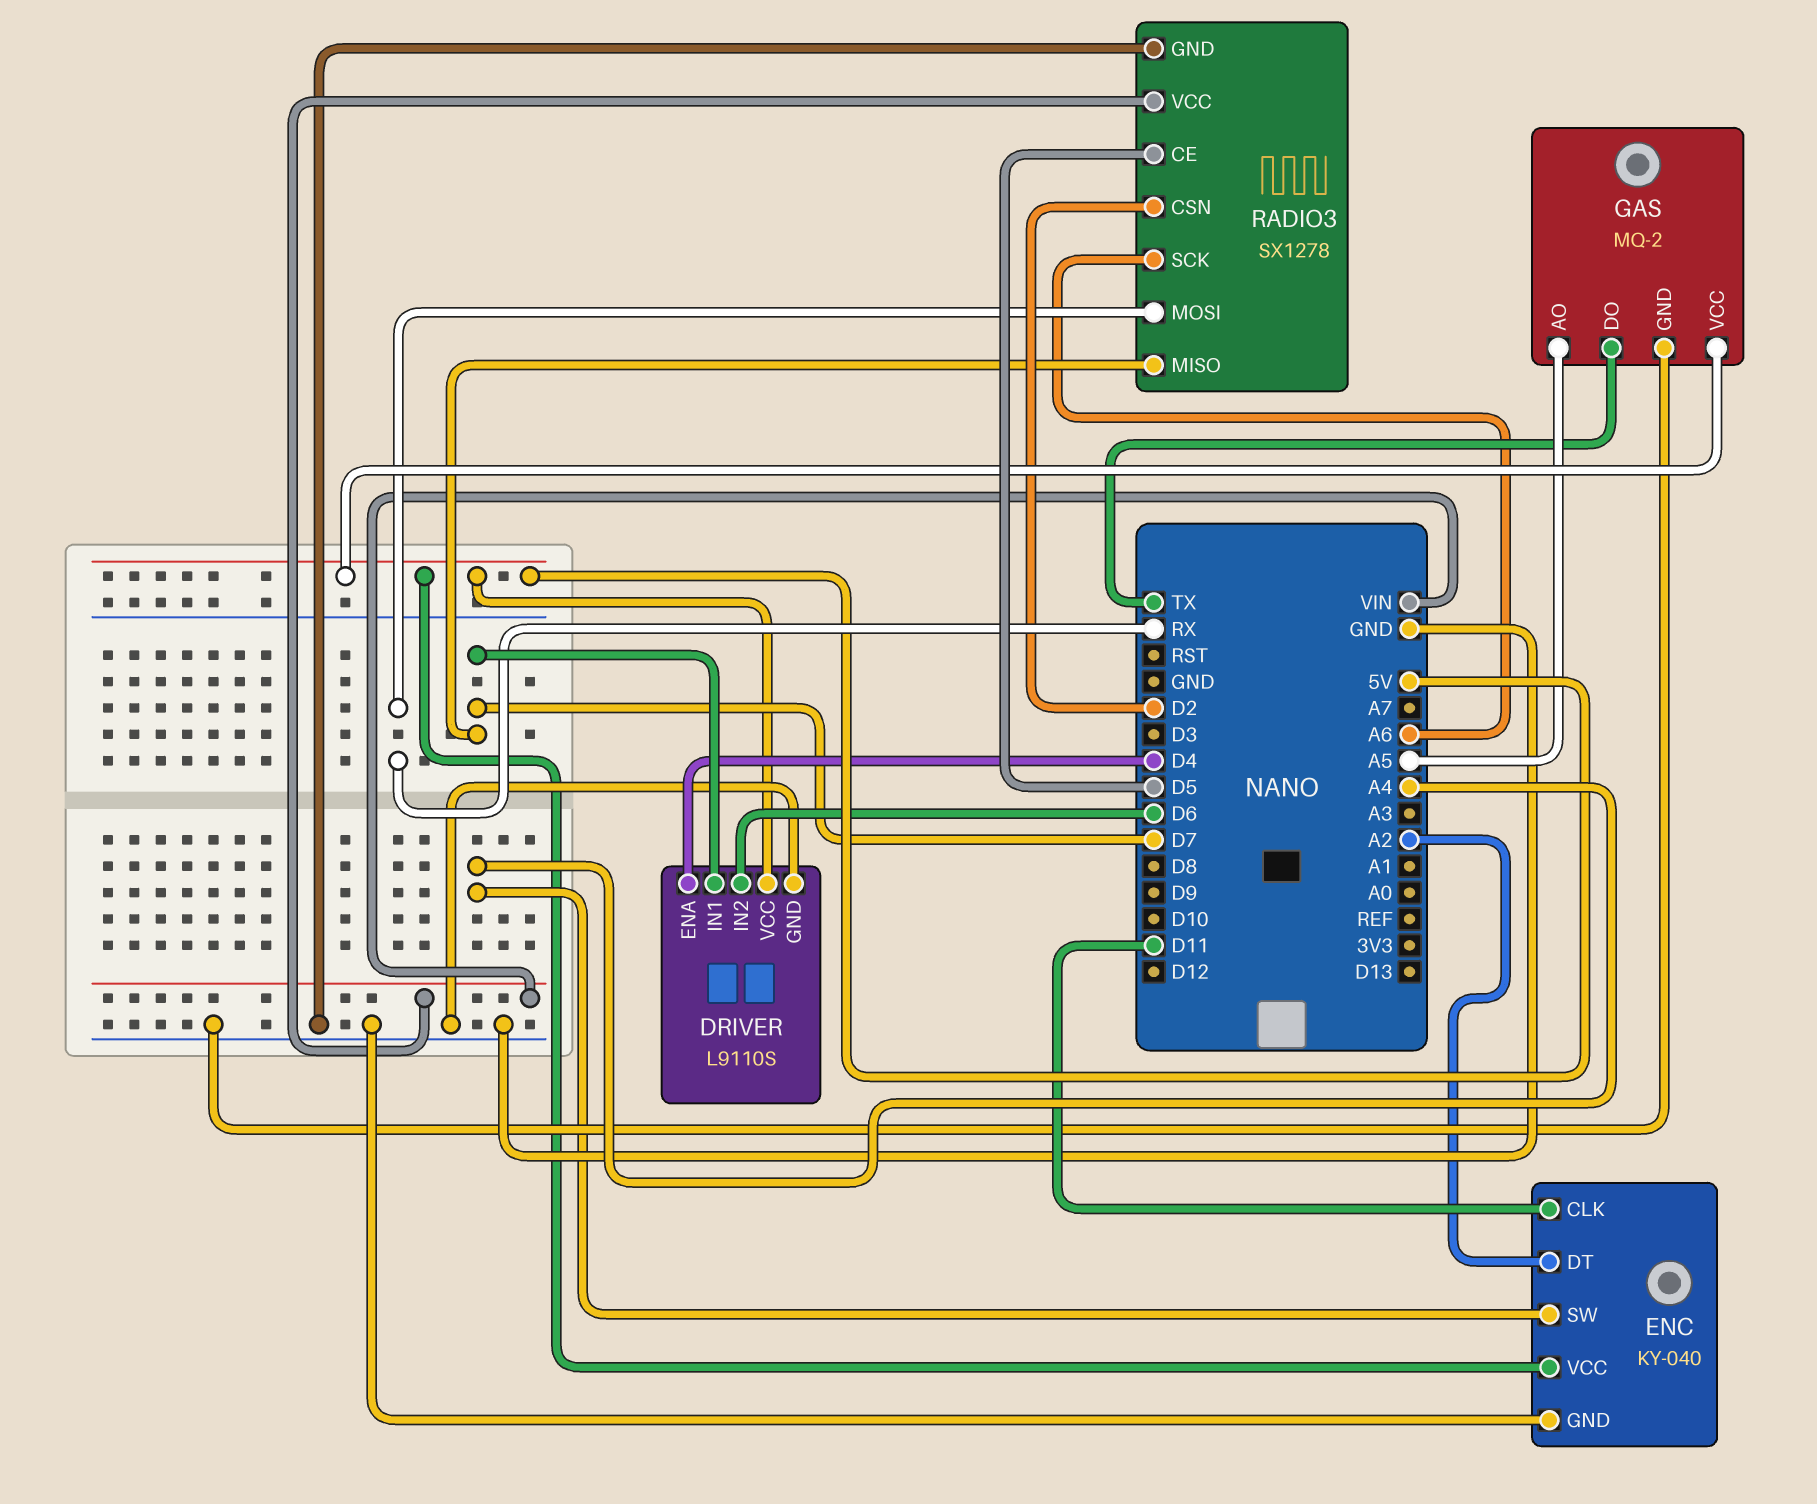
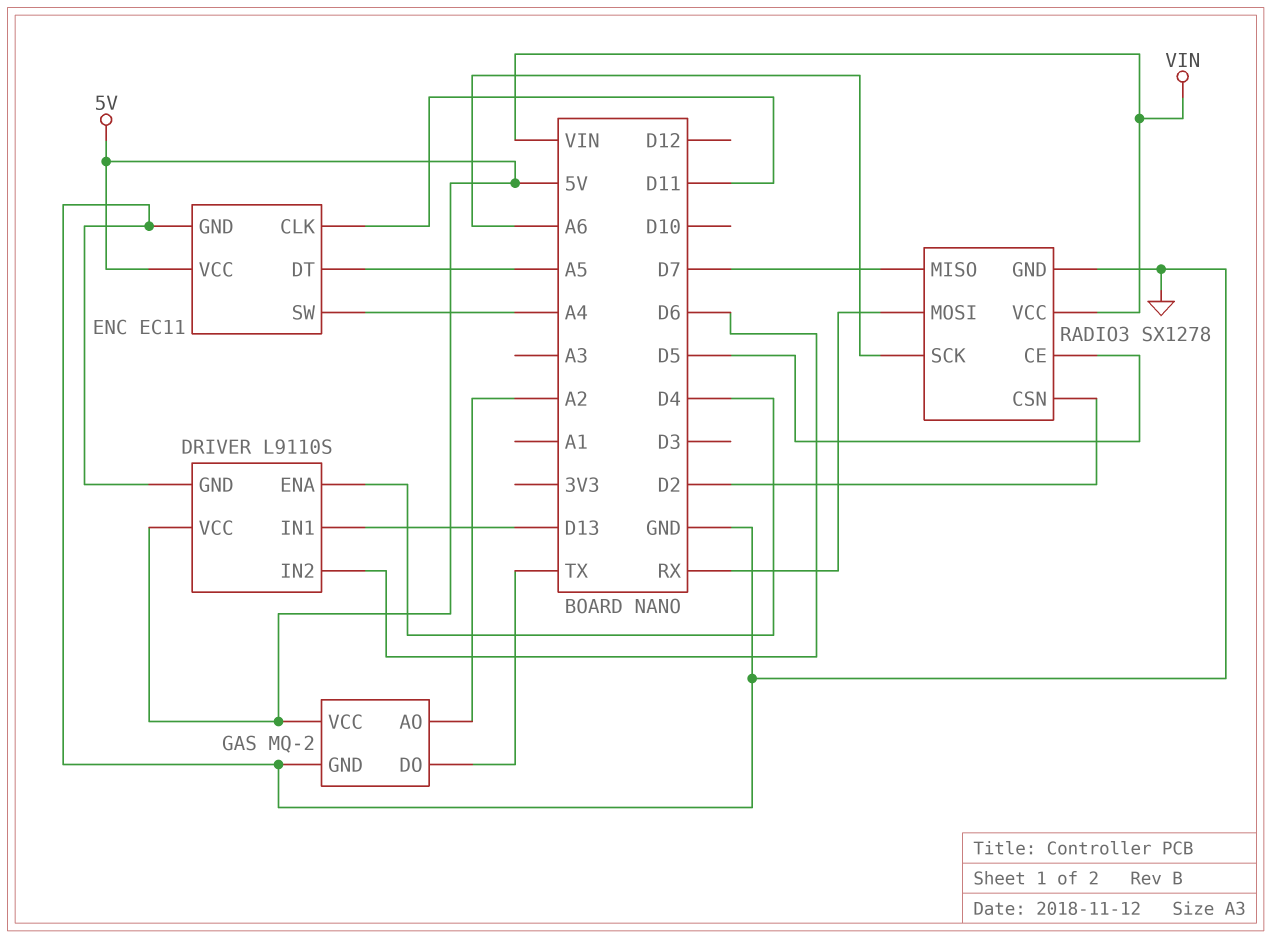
DRIVER pin IN1: D7 -> D13
ENC: KY-040 -> EC11
ENC pin DT: A2 -> A5
GAS pin AO: A5 -> A2

